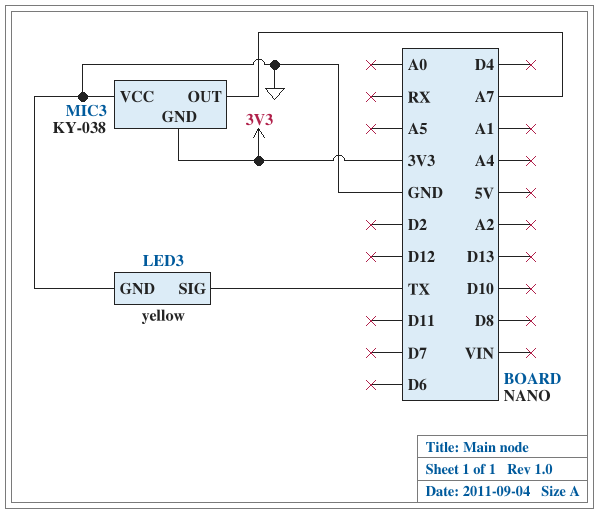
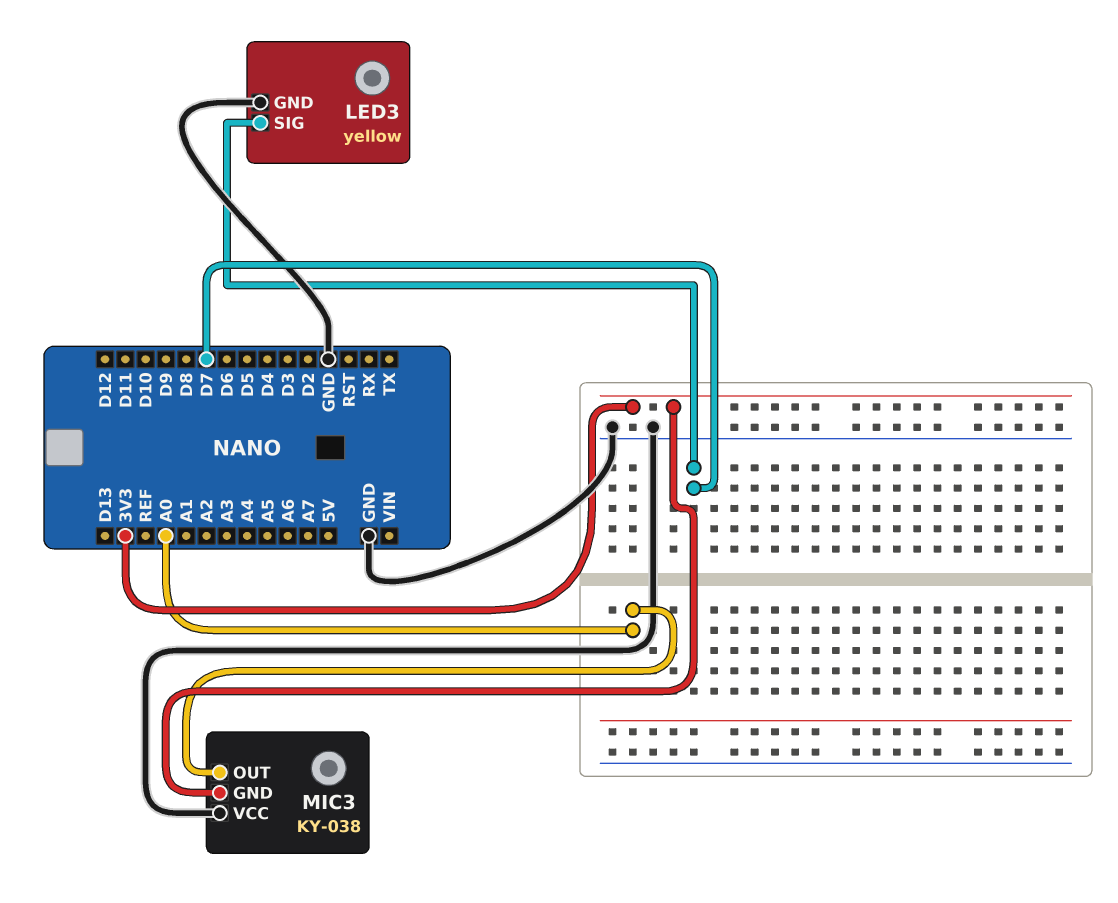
LED3 pin SIG: TX -> D7
MIC3 pin OUT: A7 -> A0

